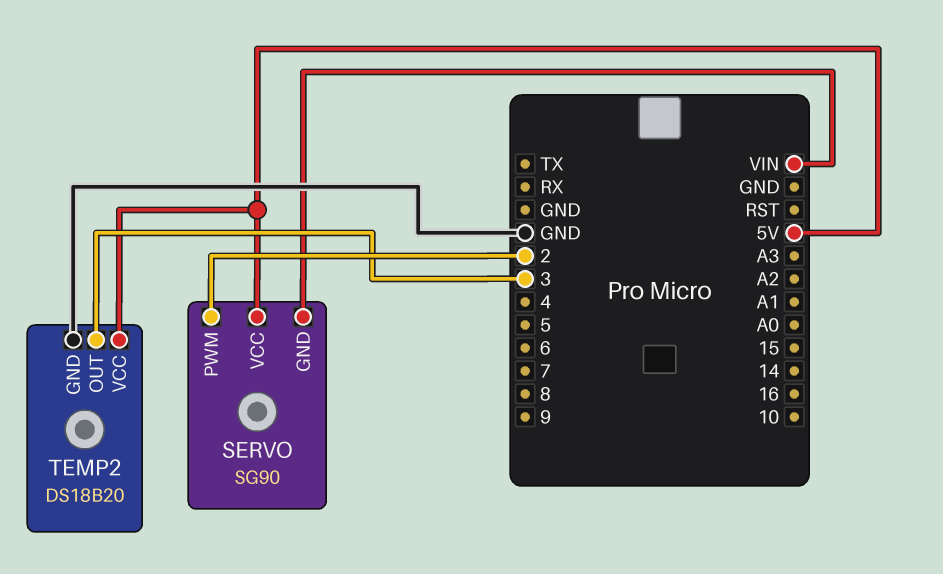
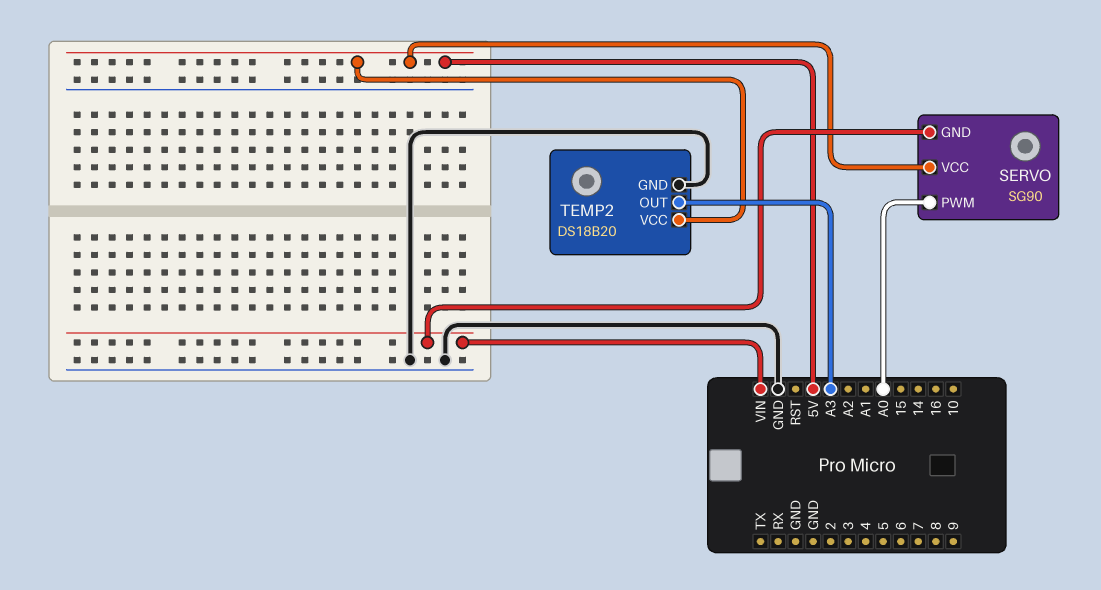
SERVO pin PWM: 2 -> A0
TEMP2 pin OUT: 3 -> A3

